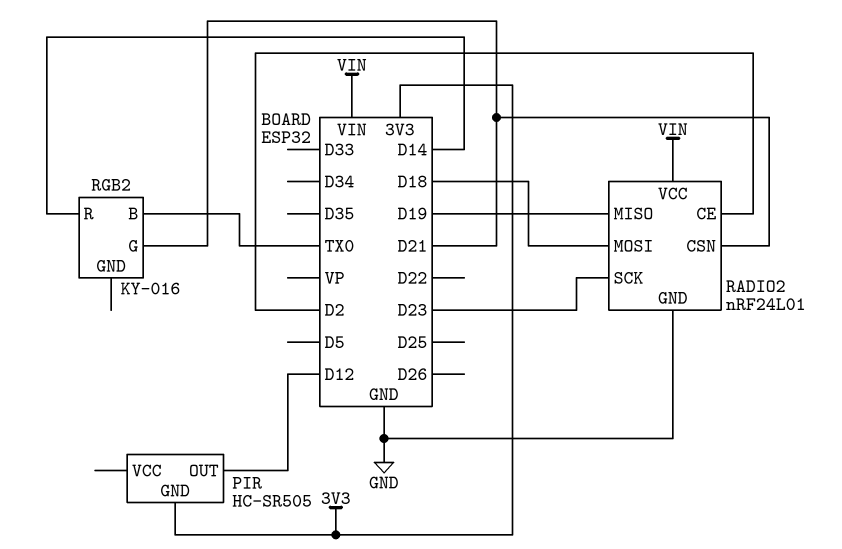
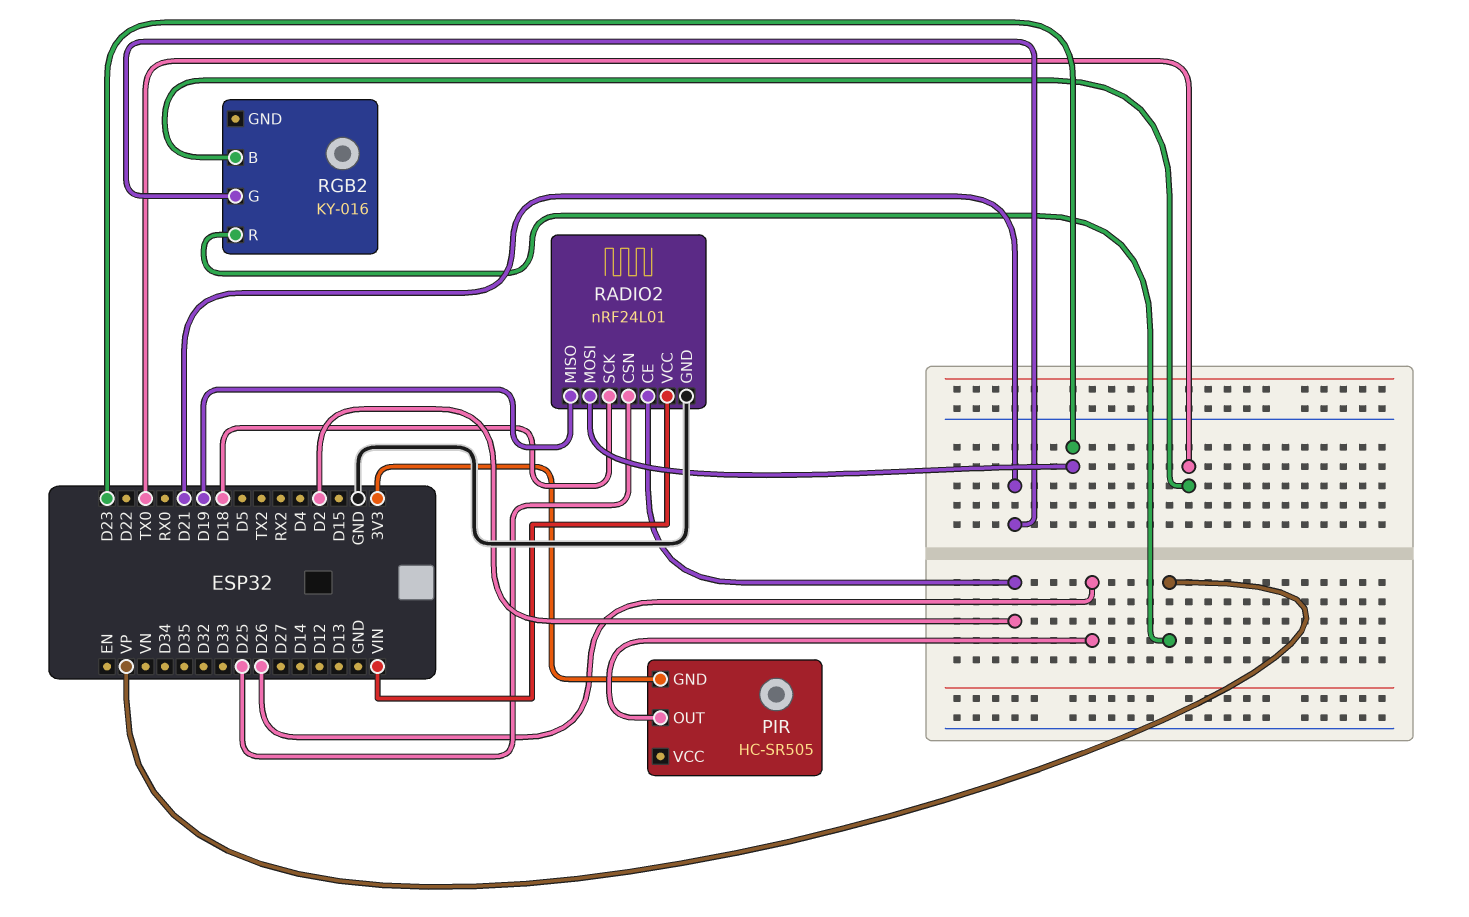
PIR pin OUT: D12 -> D26
RADIO2 pin CSN: D21 -> D25
RADIO2 pin MOSI: D18 -> D23
RADIO2 pin SCK: D23 -> D18
RGB2 pin R: D14 -> VP

